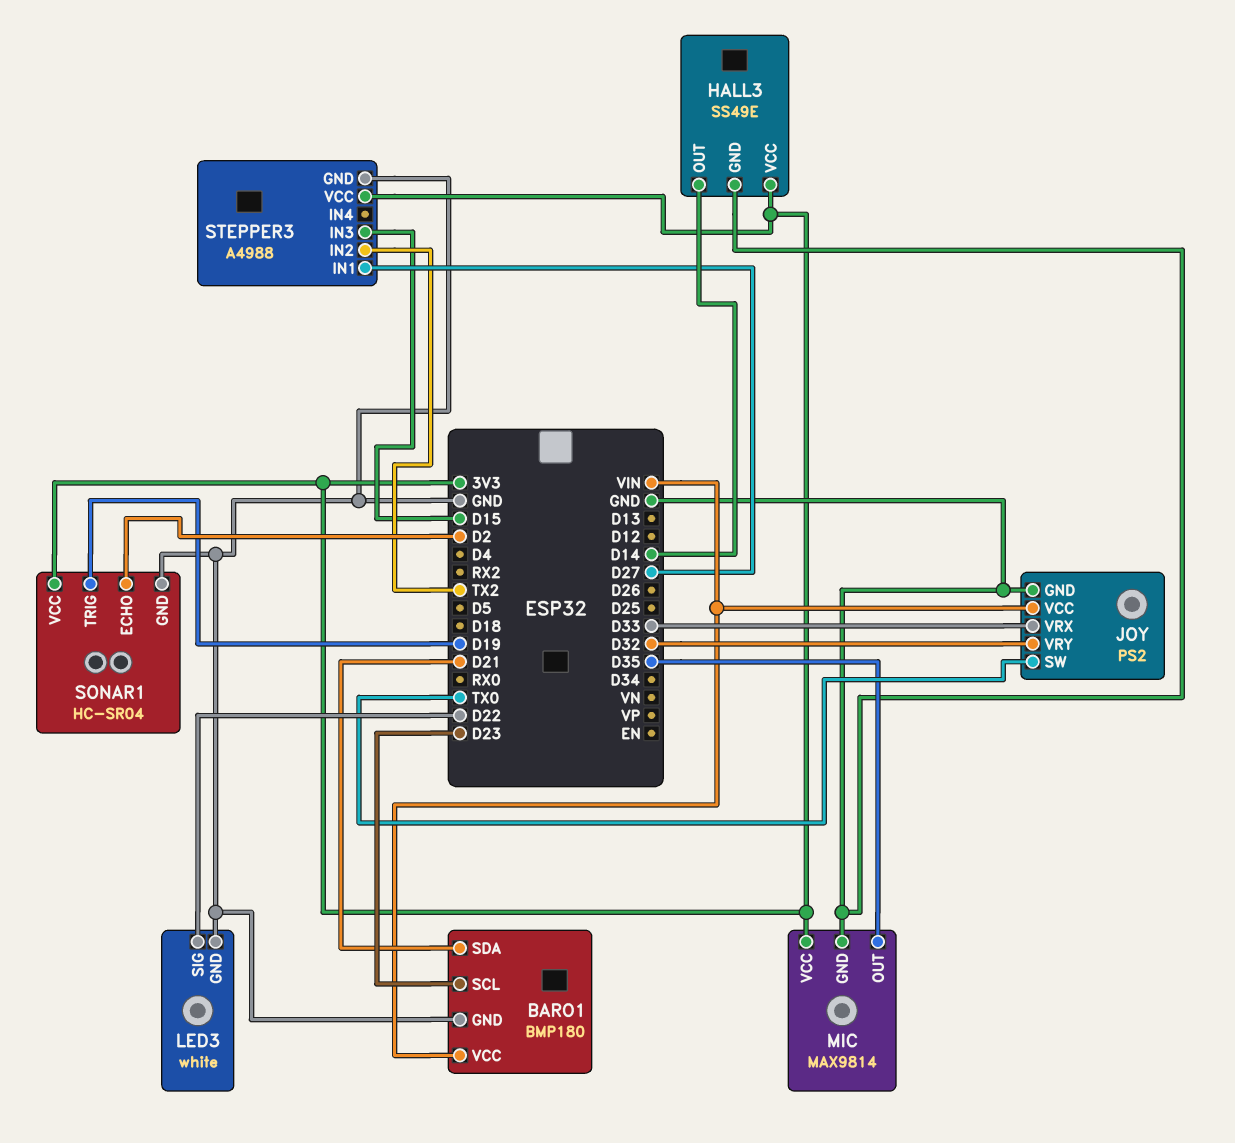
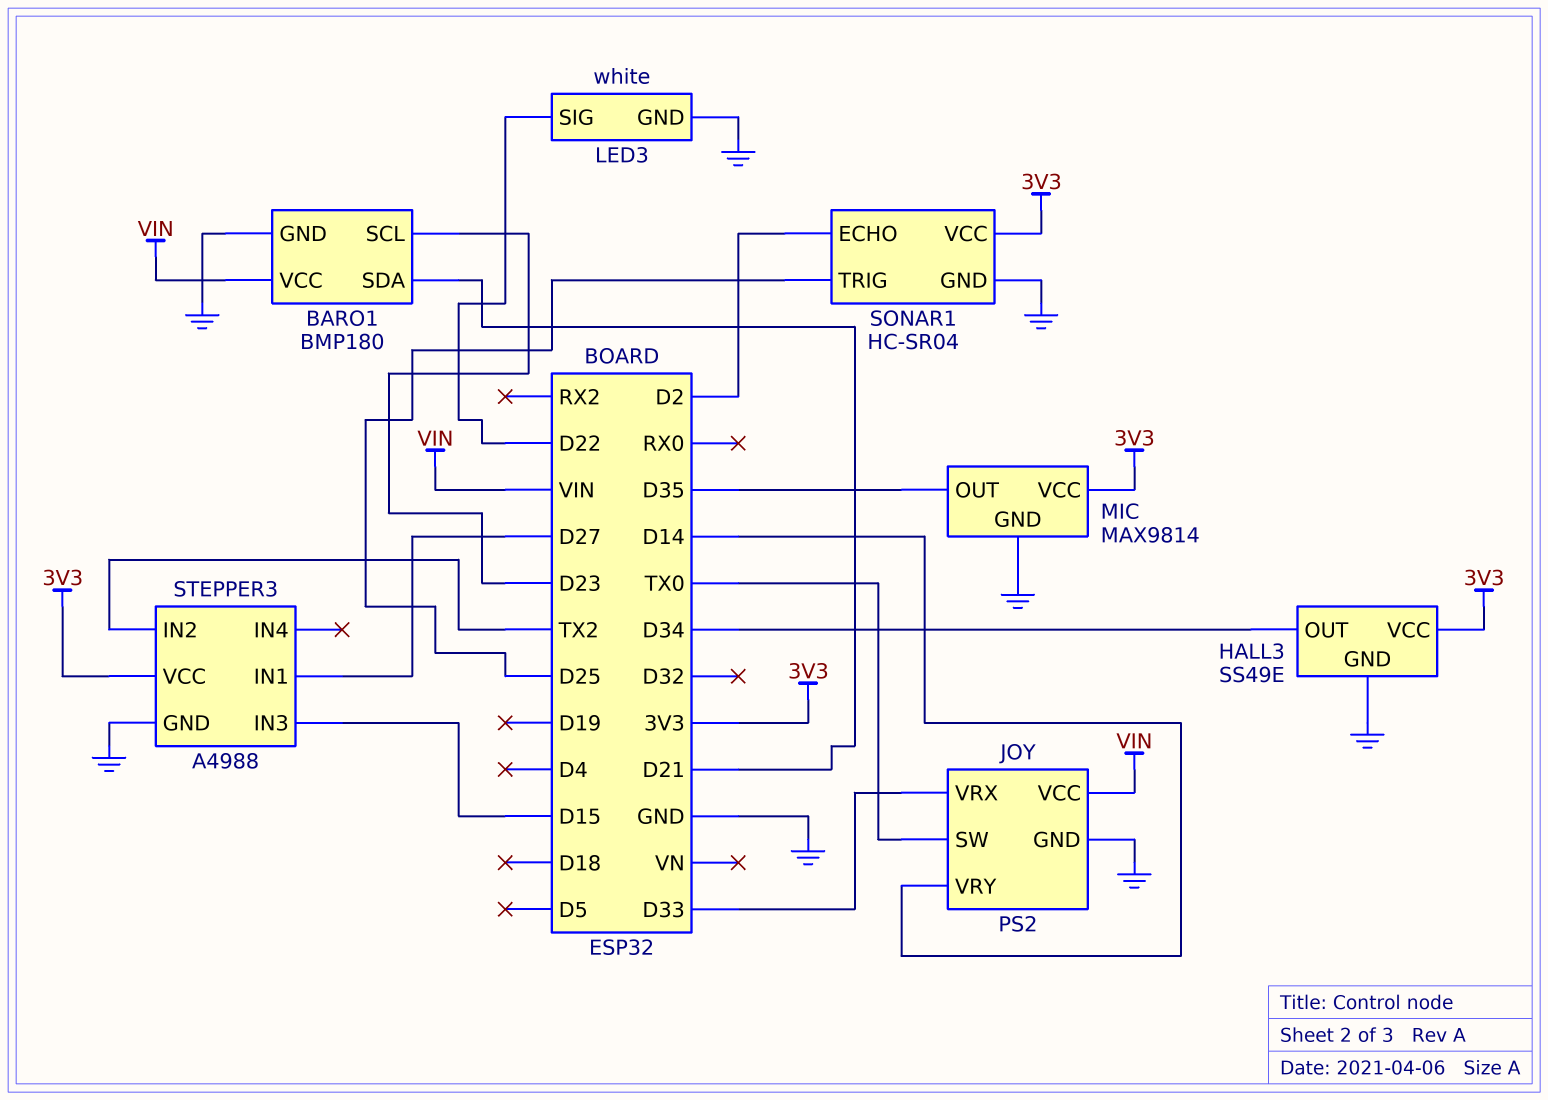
HALL3 pin OUT: D14 -> D34
JOY pin VRY: D32 -> D14
SONAR1 pin TRIG: D19 -> D25

